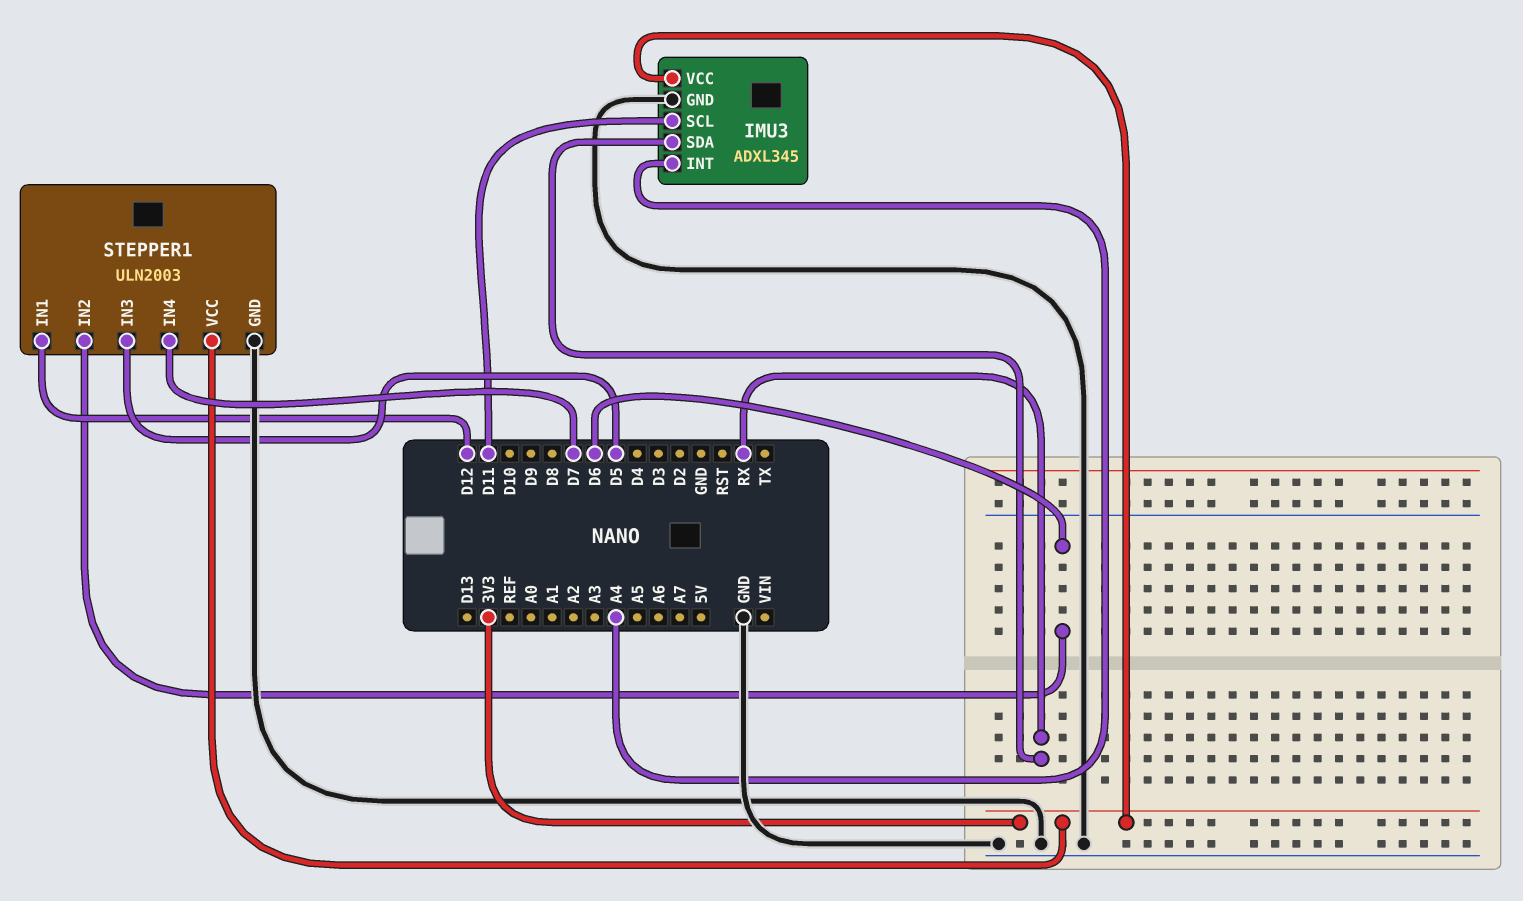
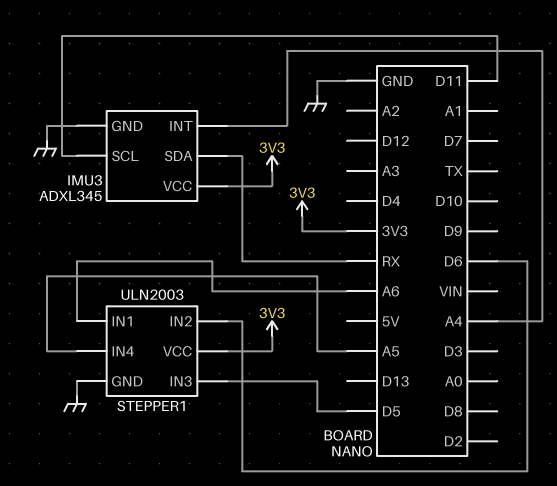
STEPPER1 pin IN1: D12 -> A6
STEPPER1 pin IN4: D7 -> A5

